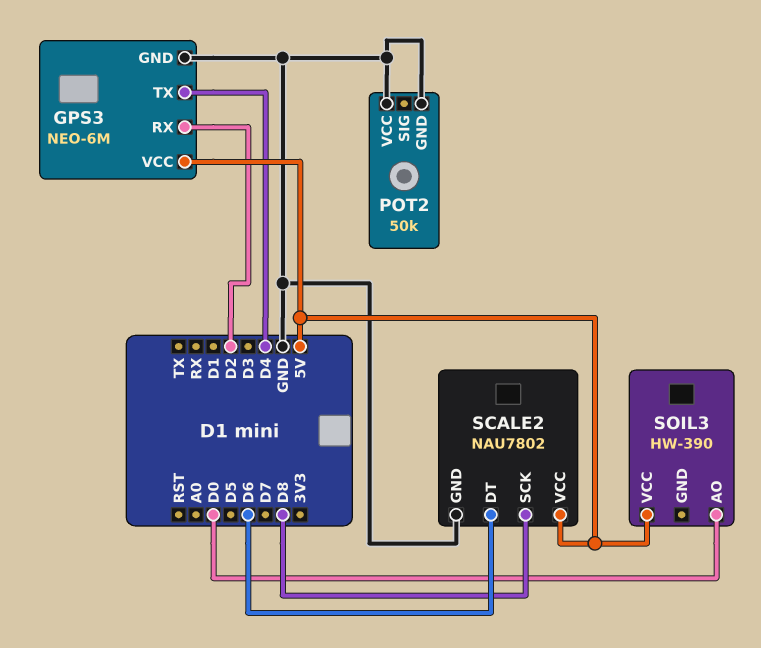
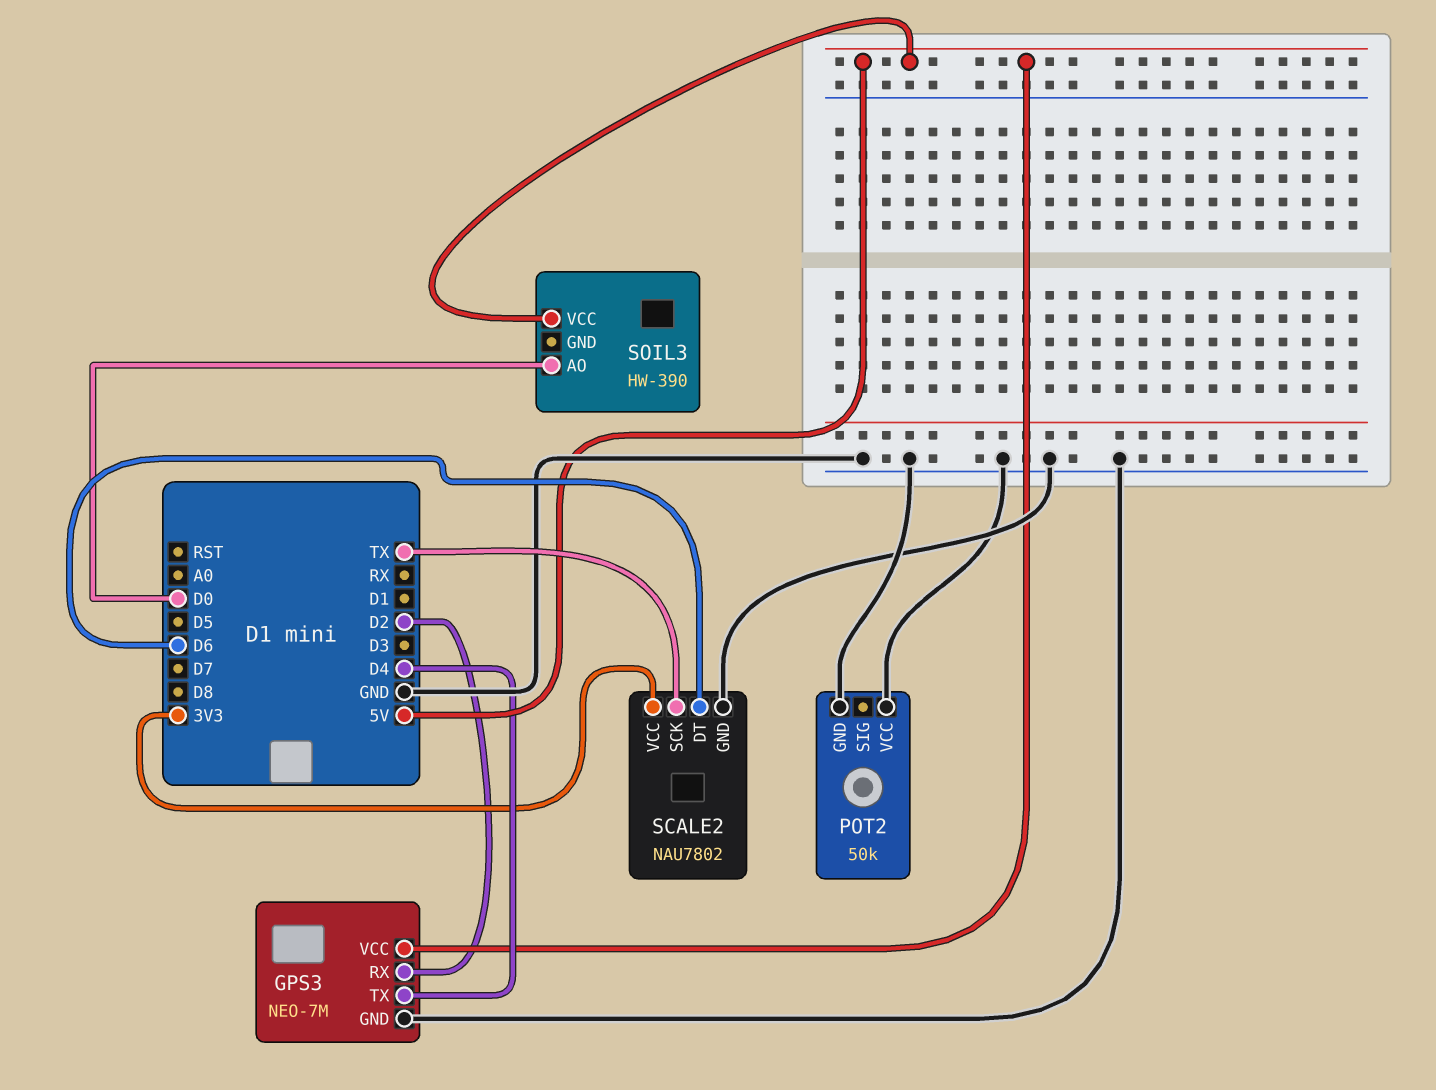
GPS3: NEO-6M -> NEO-7M
SCALE2 pin SCK: D8 -> TX
SCALE2 pin VCC: 5V -> 3V3

